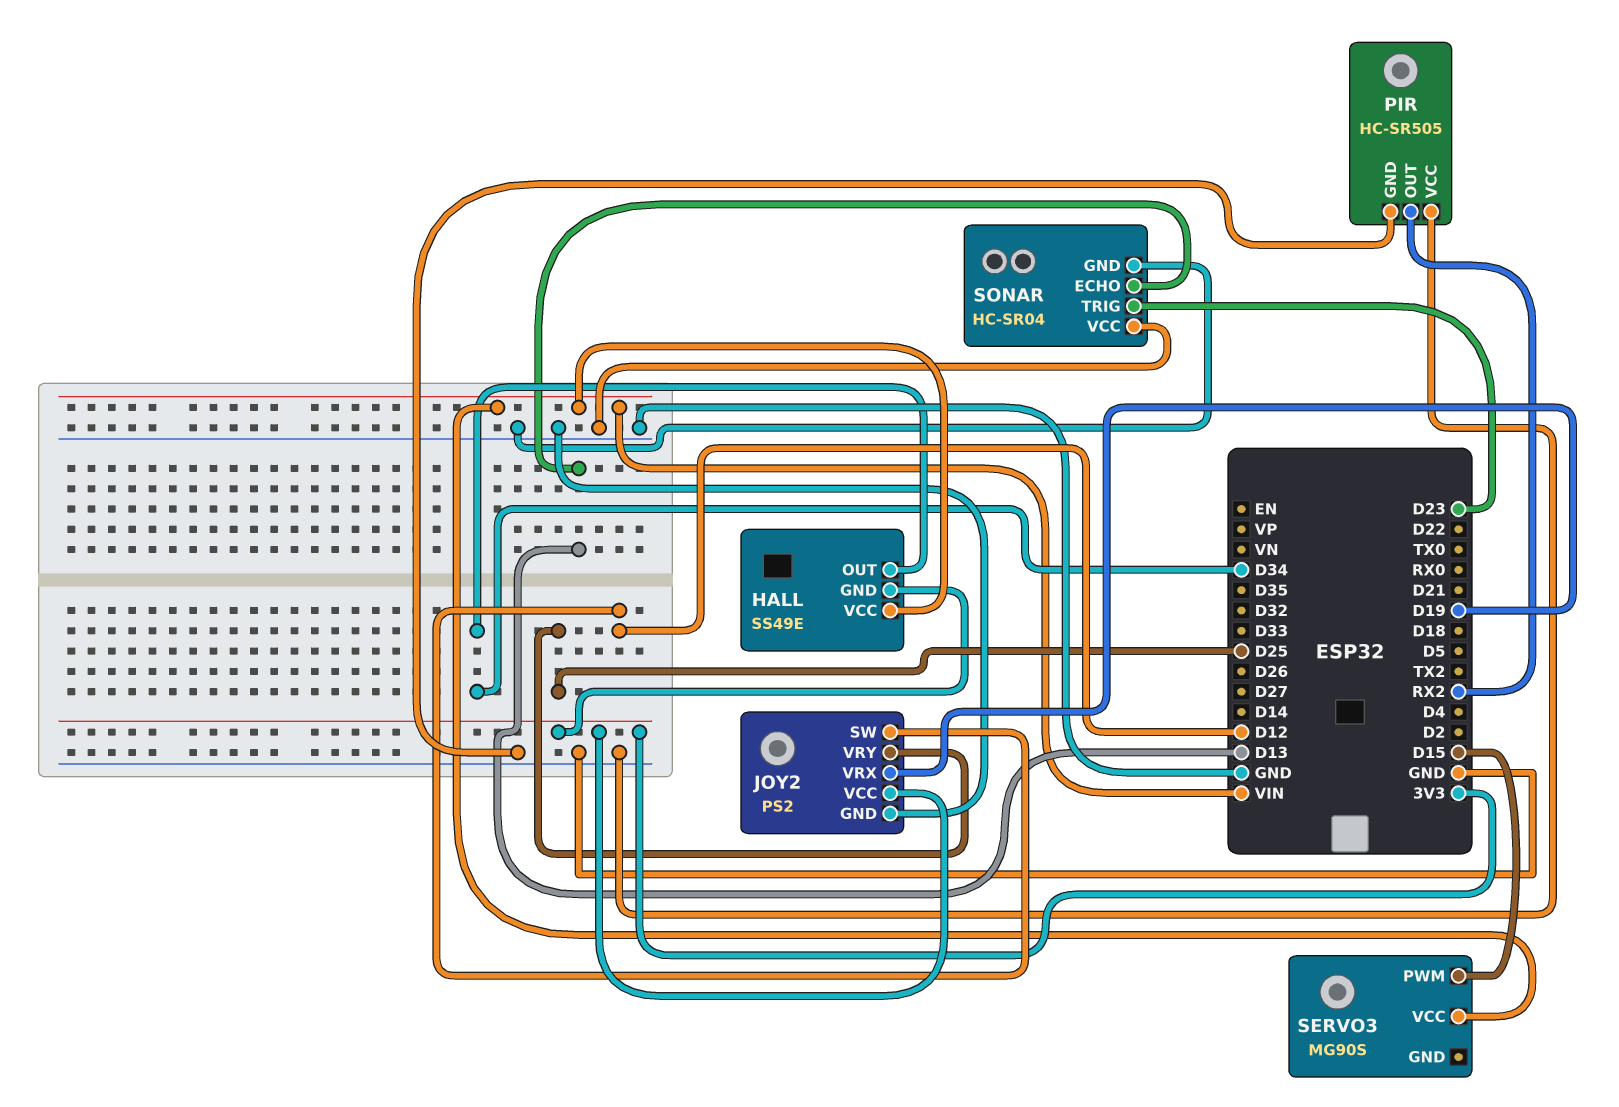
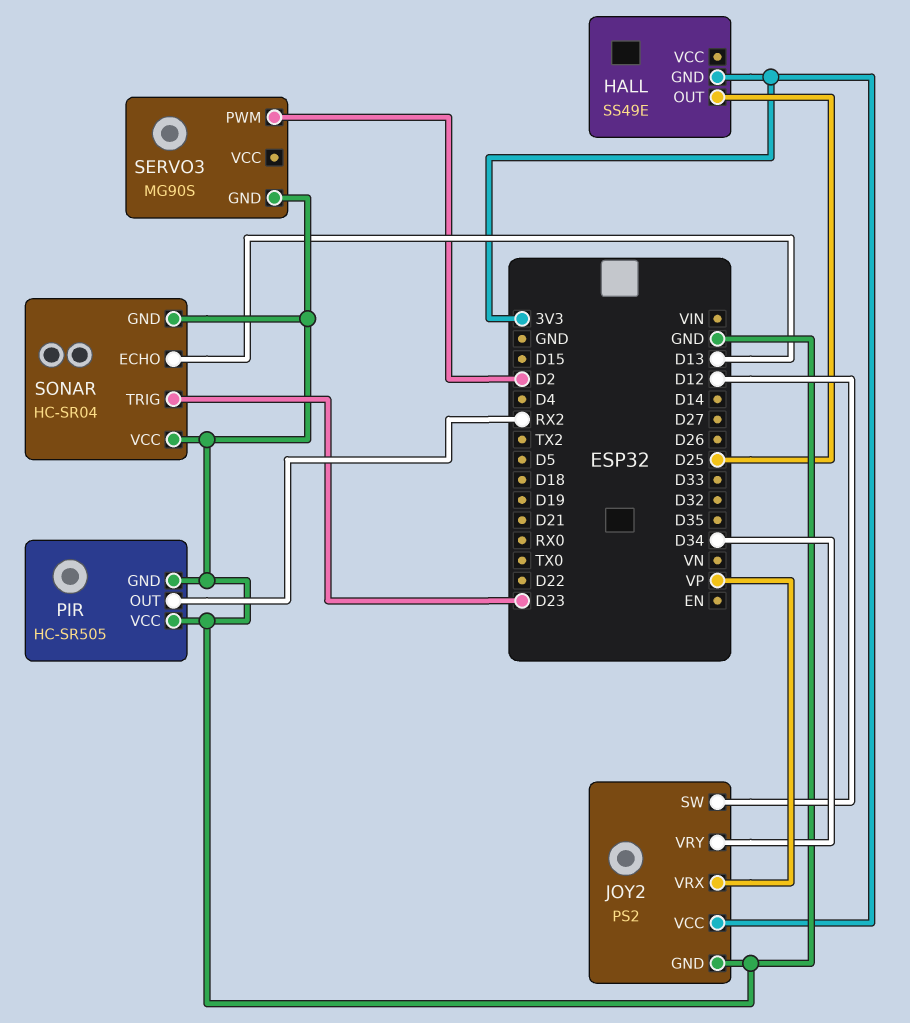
HALL pin OUT: D34 -> D25
HALL pin VCC: VIN -> none
JOY2 pin VRX: D19 -> VP
JOY2 pin VRY: D25 -> D34
SERVO3 pin GND: none -> GND
SERVO3 pin PWM: D15 -> D2
SERVO3 pin VCC: VIN -> none

